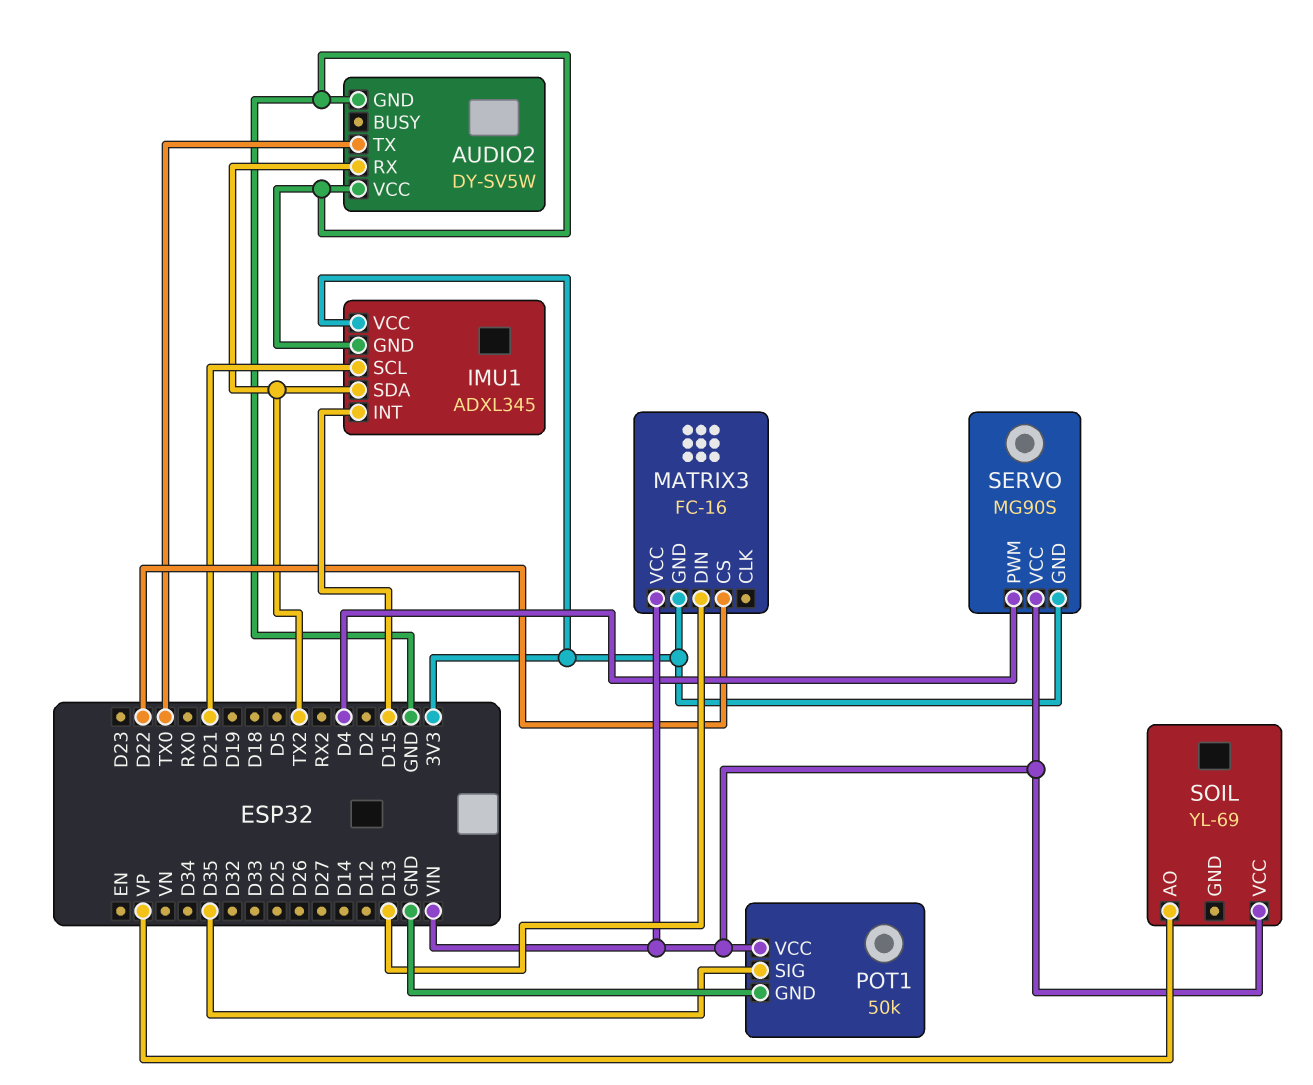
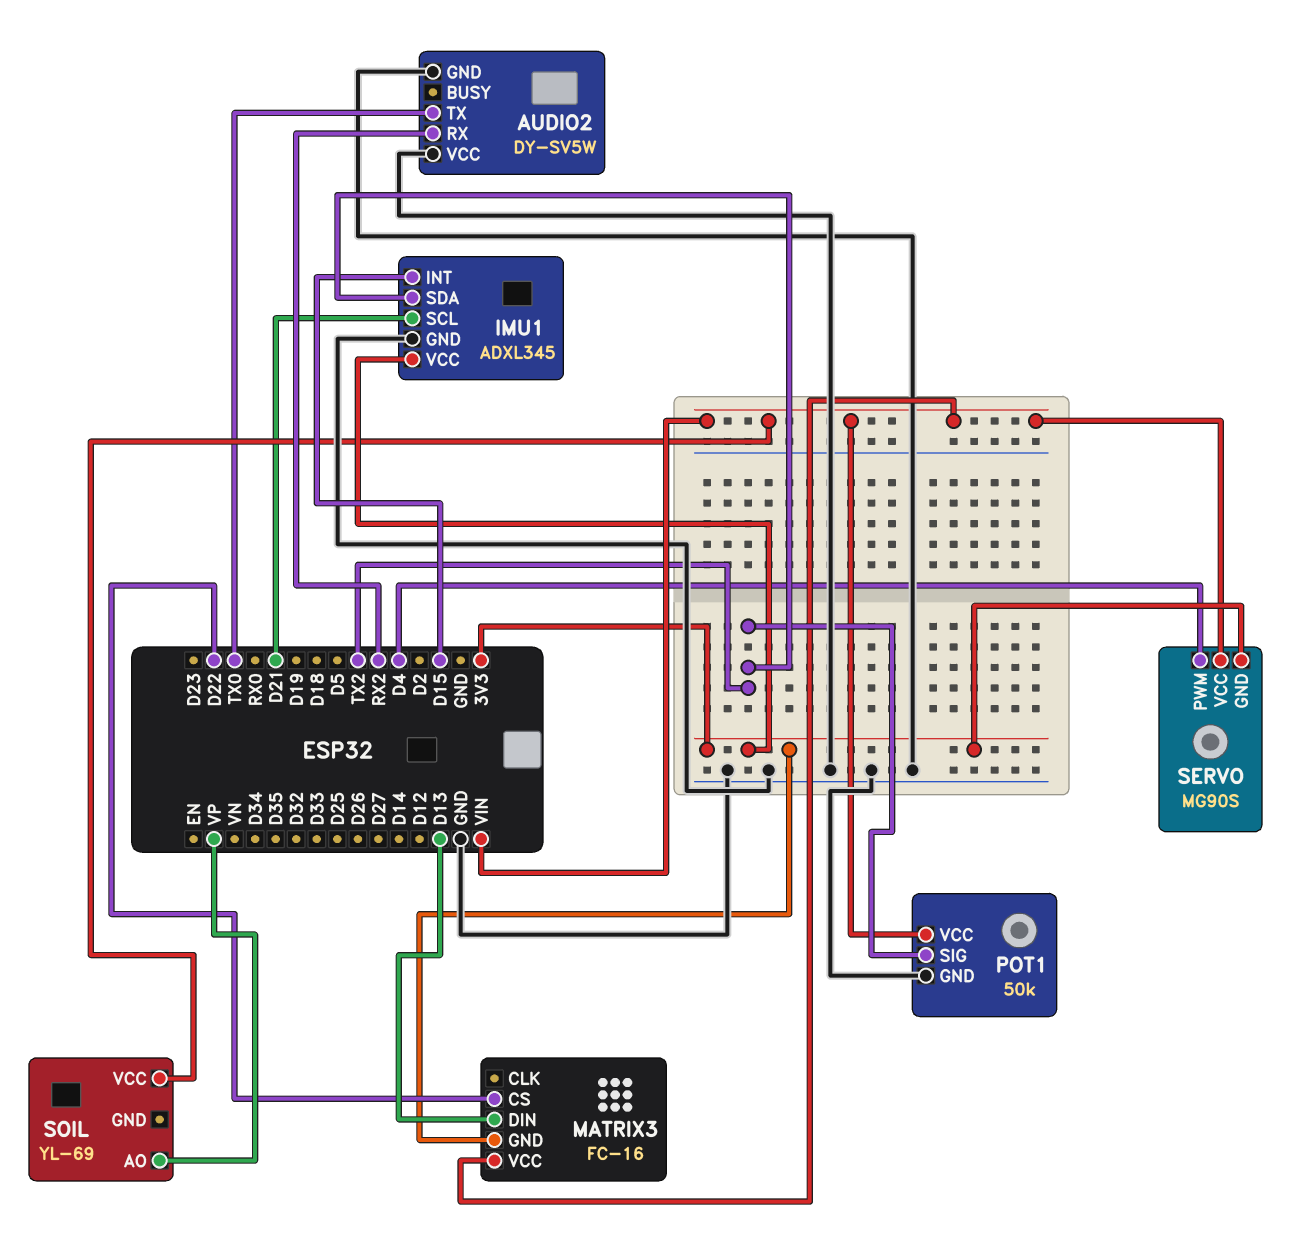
AUDIO2 pin RX: TX2 -> RX2
POT1 pin SIG: D35 -> TX2

